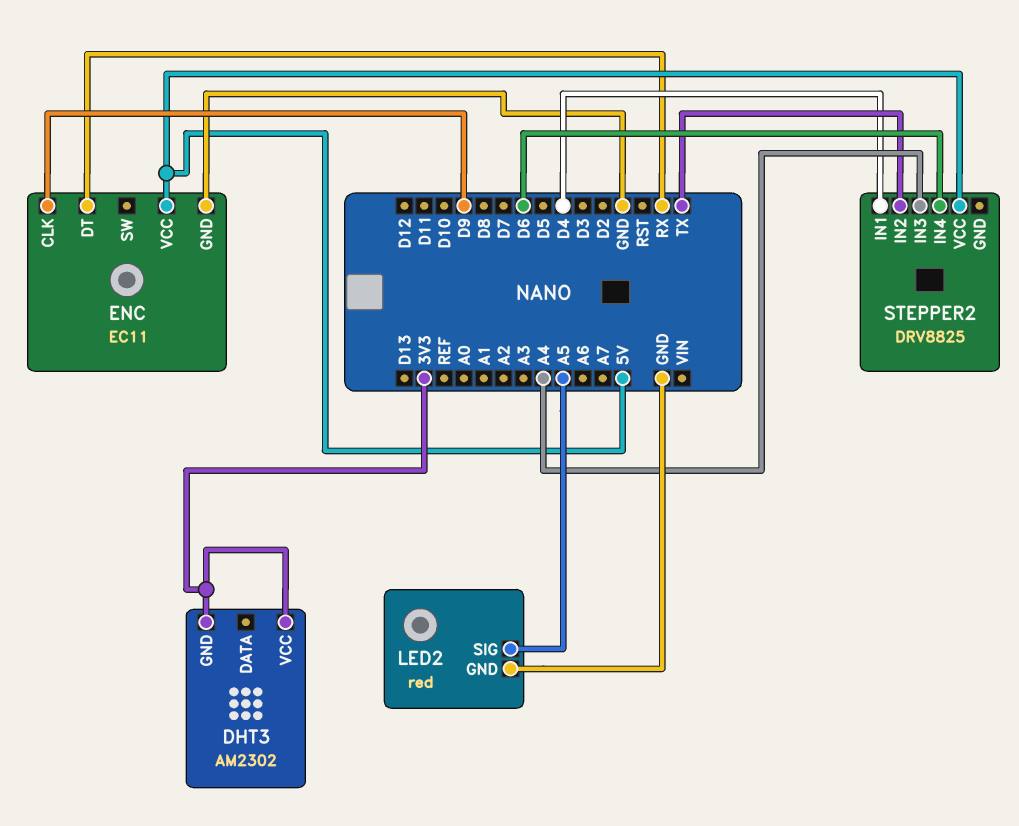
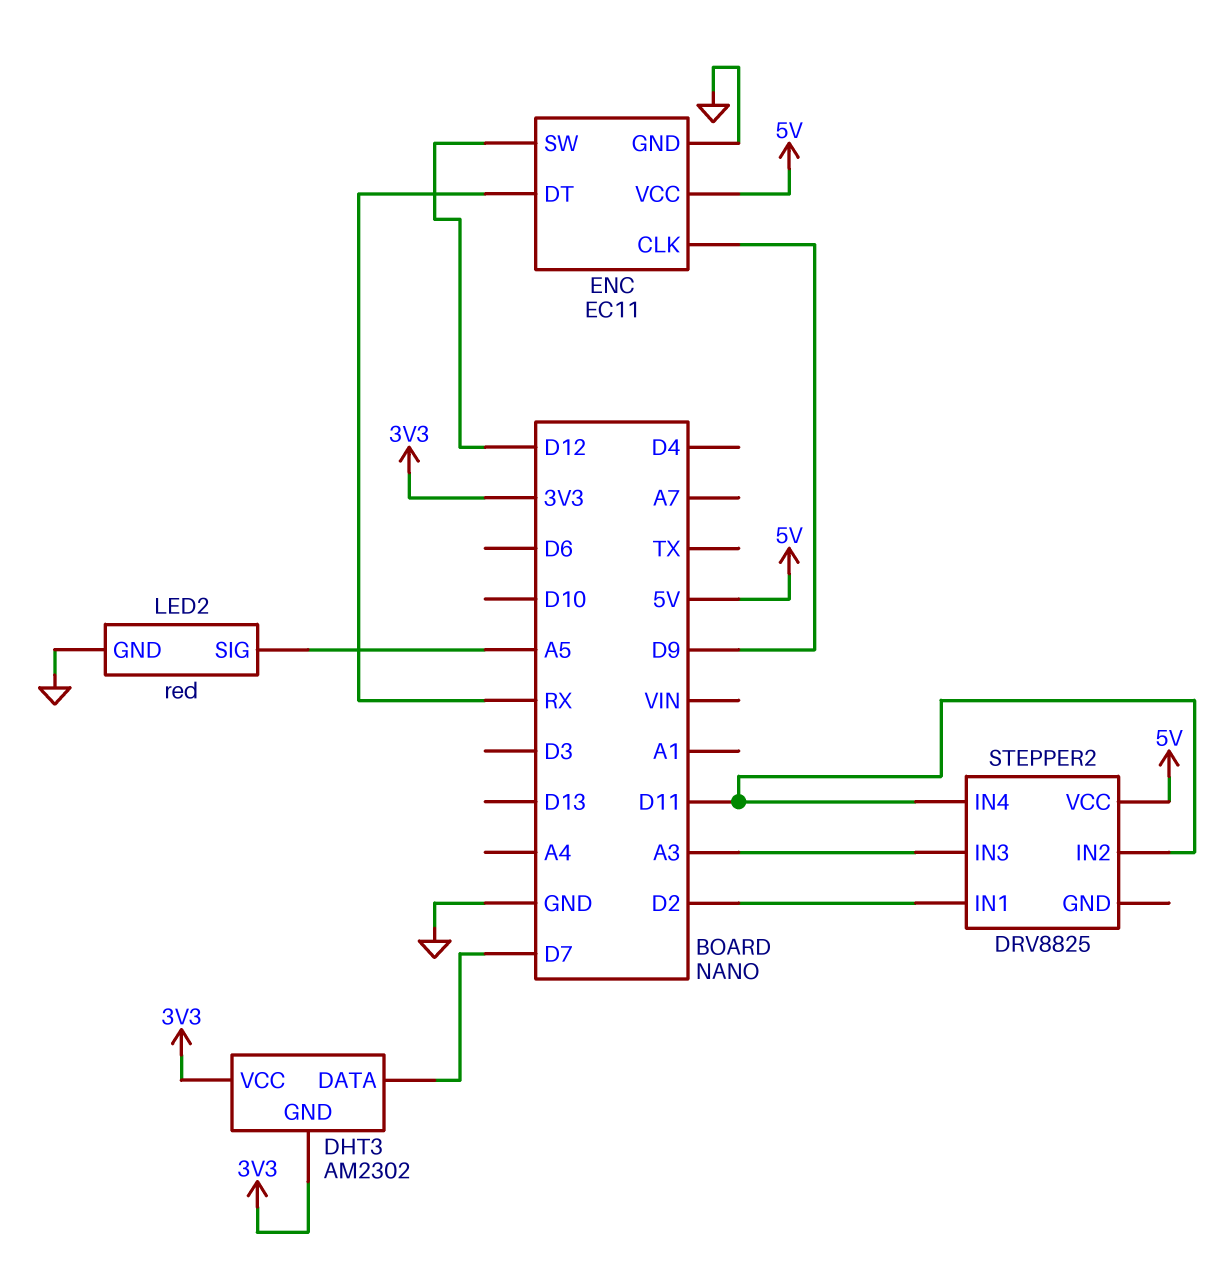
DHT3 pin DATA: none -> D7
ENC pin SW: none -> D12
STEPPER2 pin IN1: D4 -> D2
STEPPER2 pin IN2: TX -> D11
STEPPER2 pin IN3: A4 -> A3
STEPPER2 pin IN4: D6 -> D11

